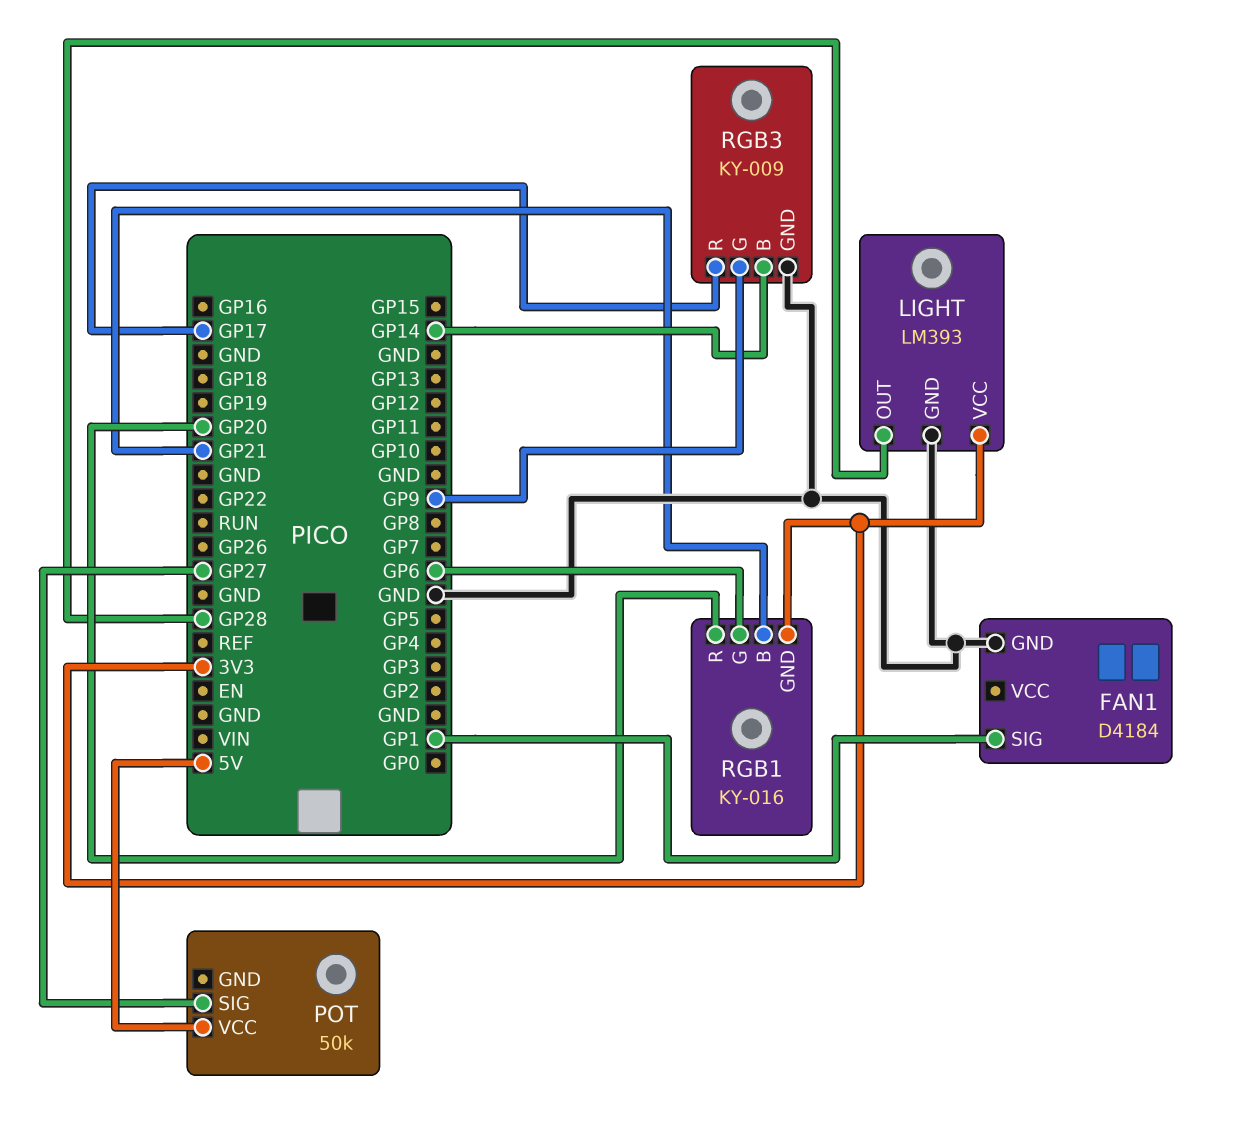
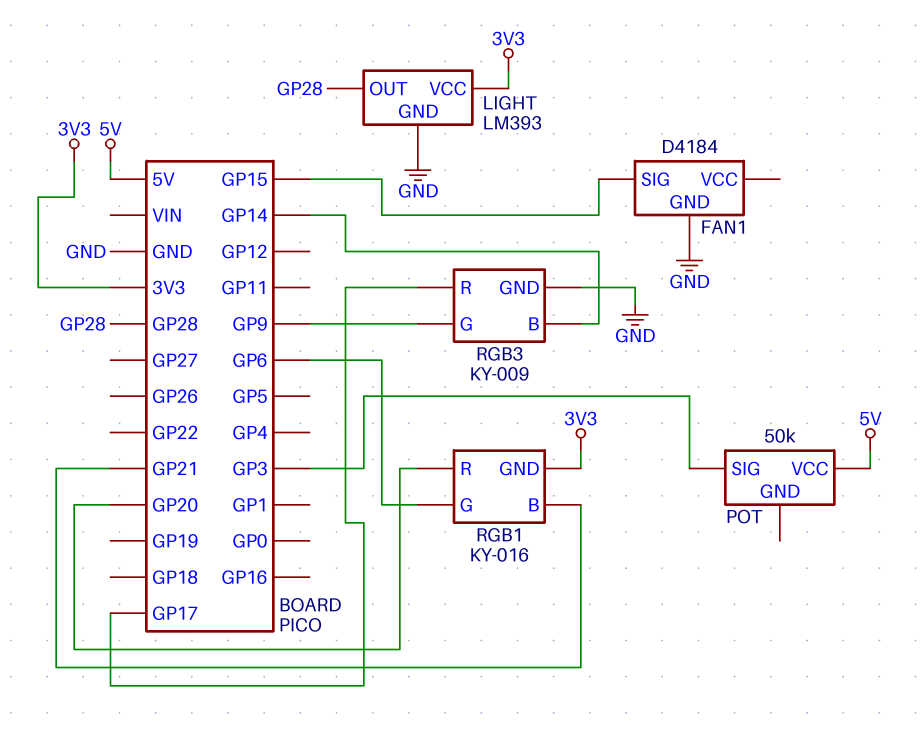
FAN1 pin SIG: GP1 -> GP15
POT pin SIG: GP27 -> GP3

